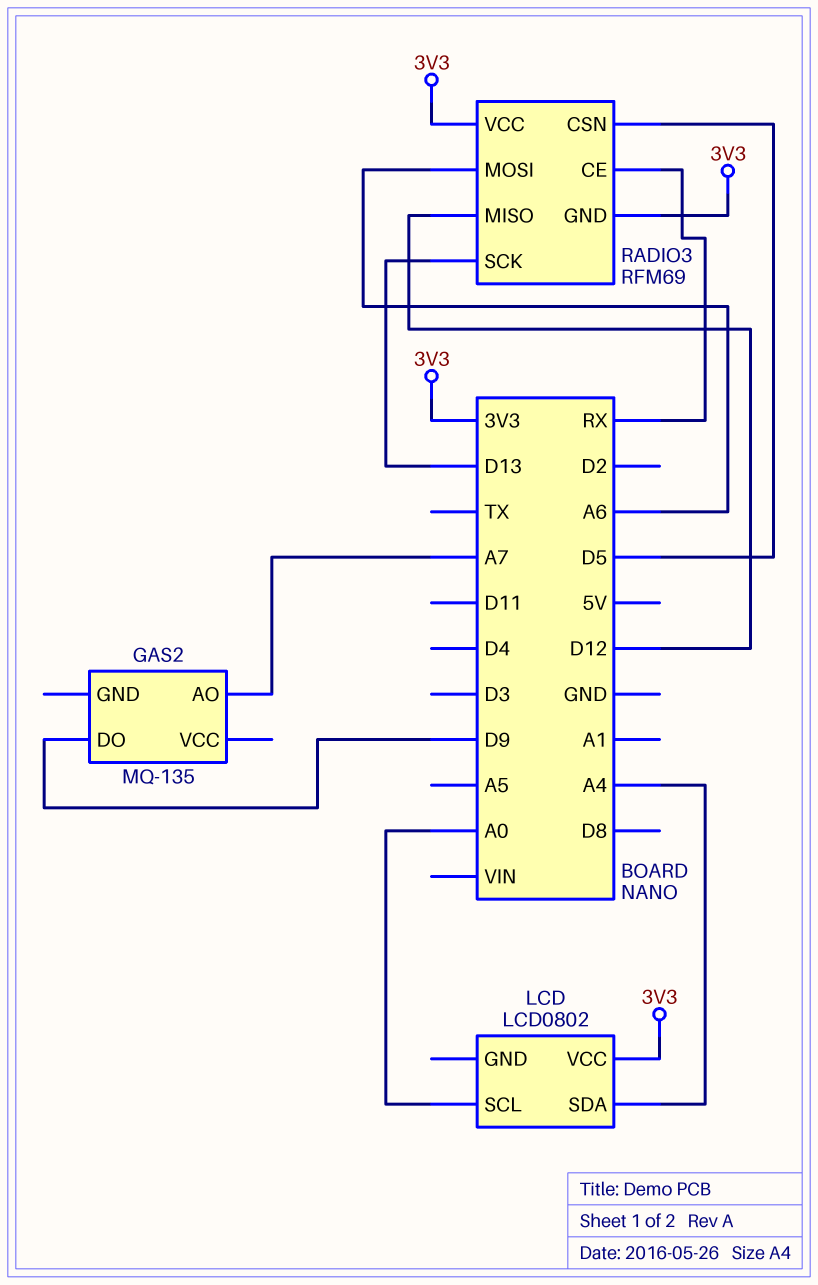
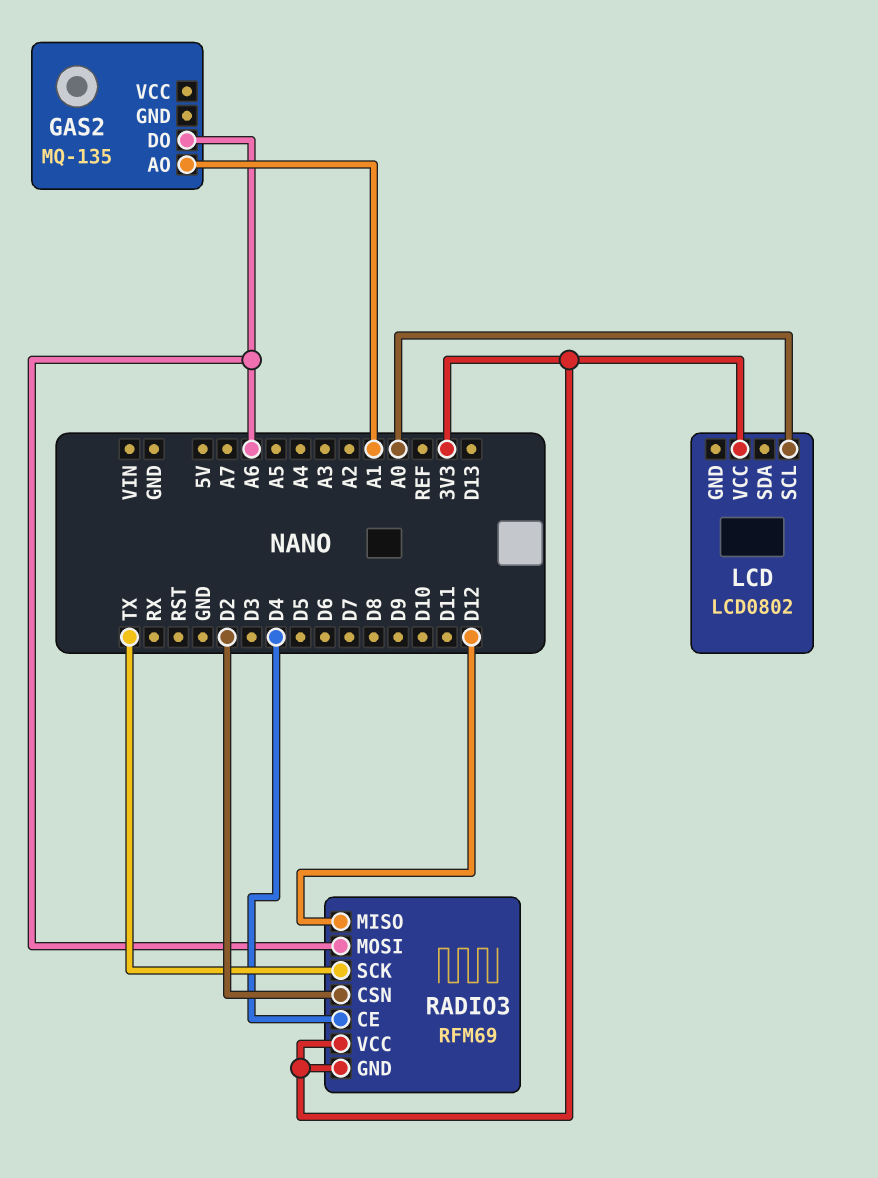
GAS2 pin AO: A7 -> A1
GAS2 pin DO: D9 -> A6
LCD pin SDA: A4 -> none
RADIO3 pin CE: RX -> D4
RADIO3 pin CSN: D5 -> D2
RADIO3 pin SCK: D13 -> TX

